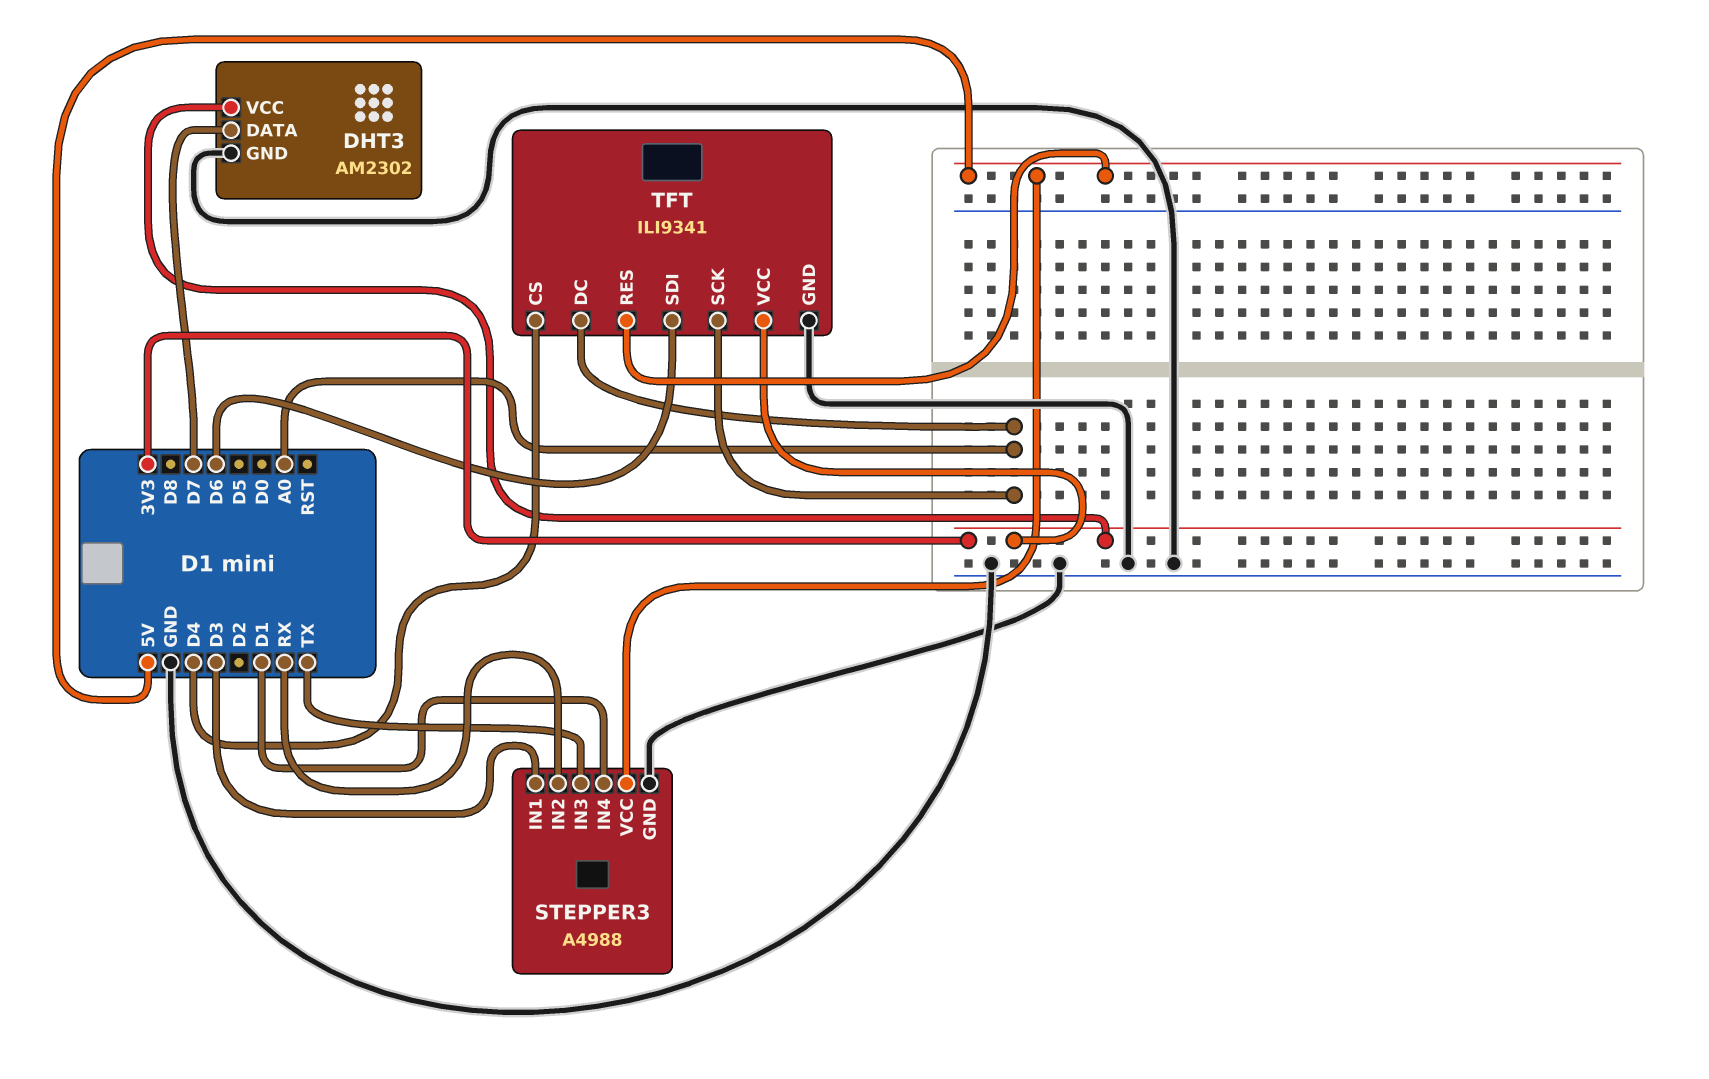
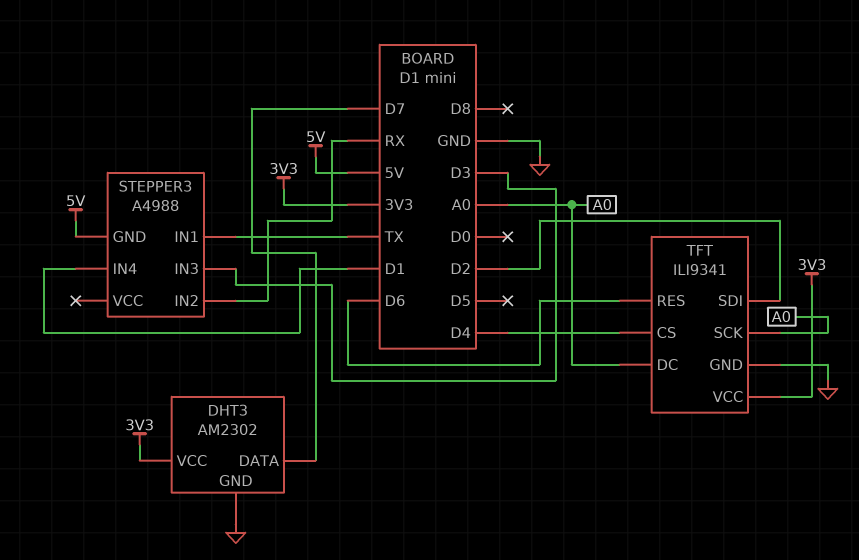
STEPPER3 pin GND: GND -> 5V
STEPPER3 pin IN1: D3 -> TX
STEPPER3 pin IN3: TX -> D3
STEPPER3 pin VCC: 5V -> none
TFT pin RES: 5V -> D6
TFT pin SDI: D6 -> D2

